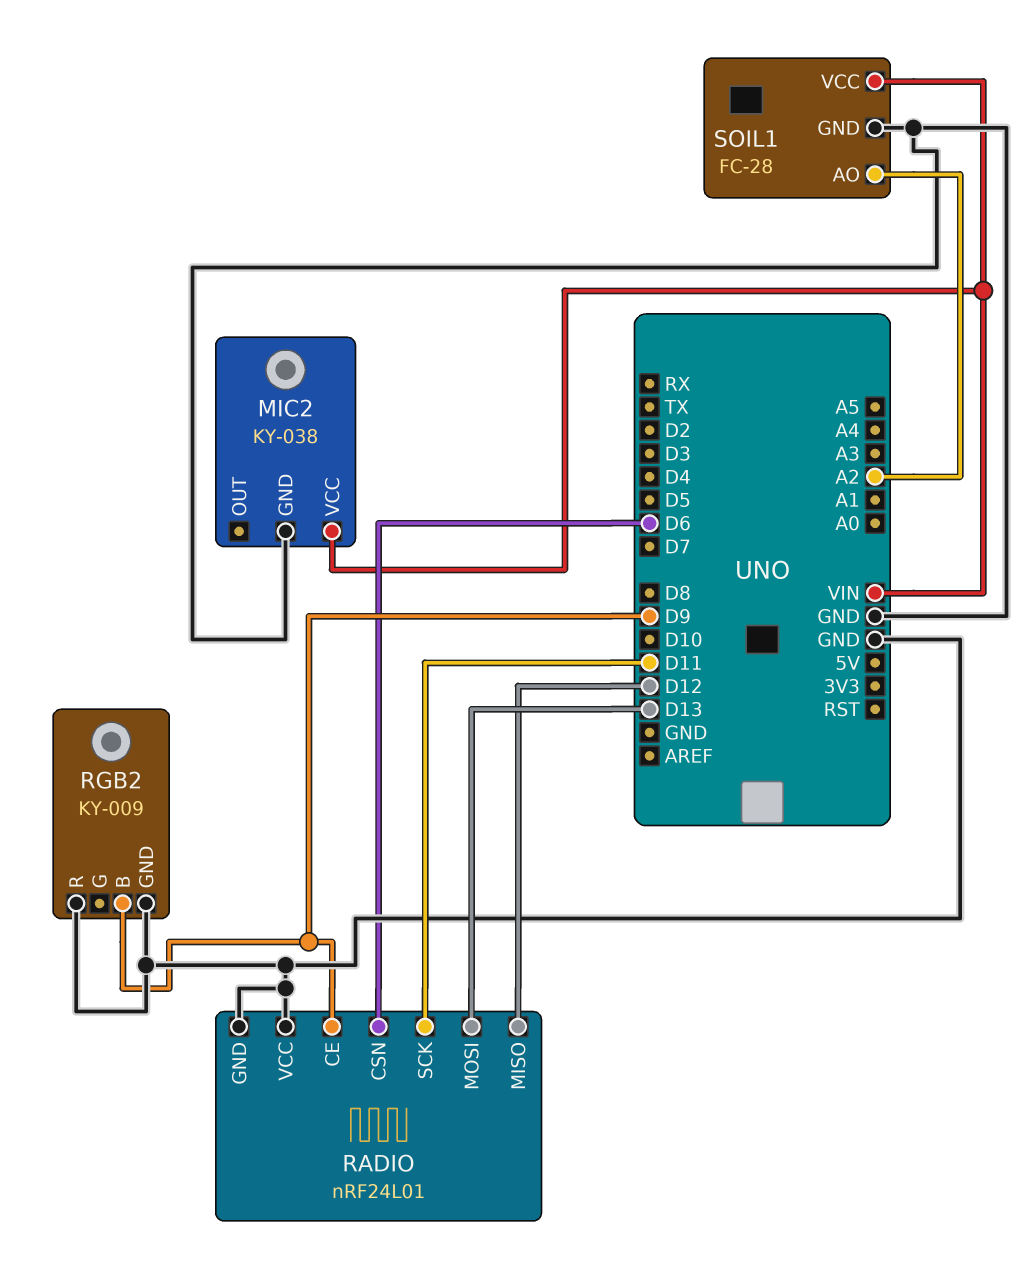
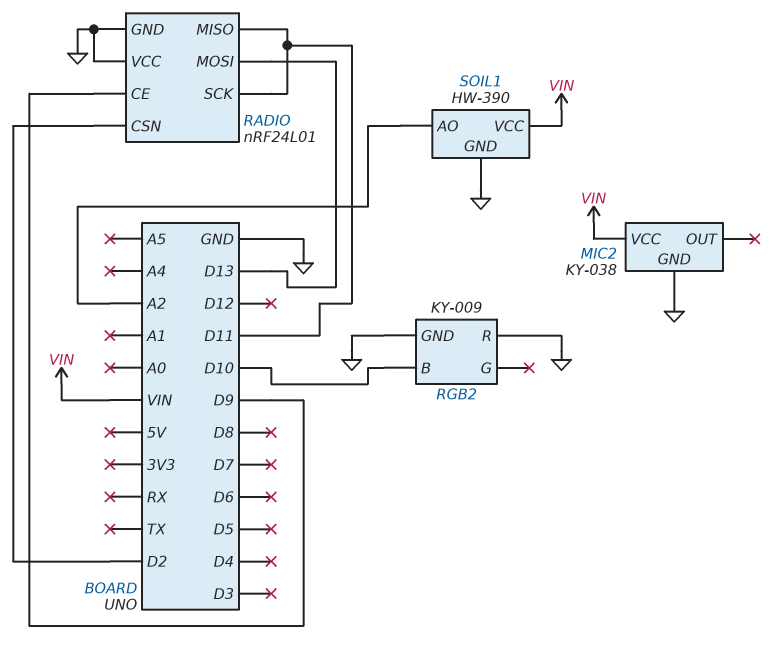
RADIO pin CSN: D6 -> D2
RADIO pin MISO: D12 -> D11
RGB2 pin B: D9 -> D10
SOIL1: FC-28 -> HW-390

